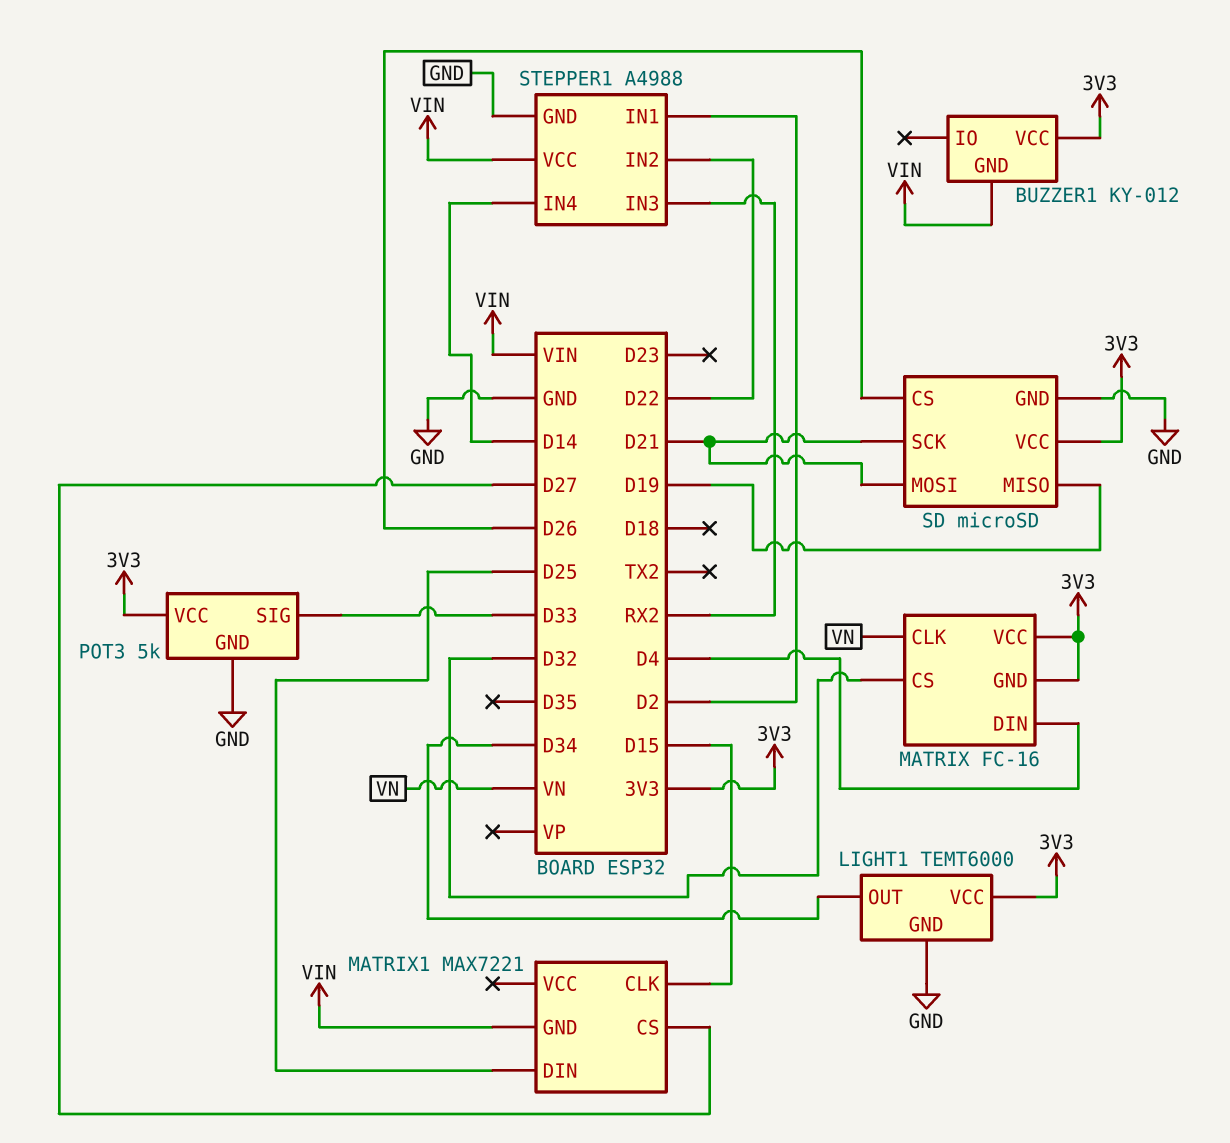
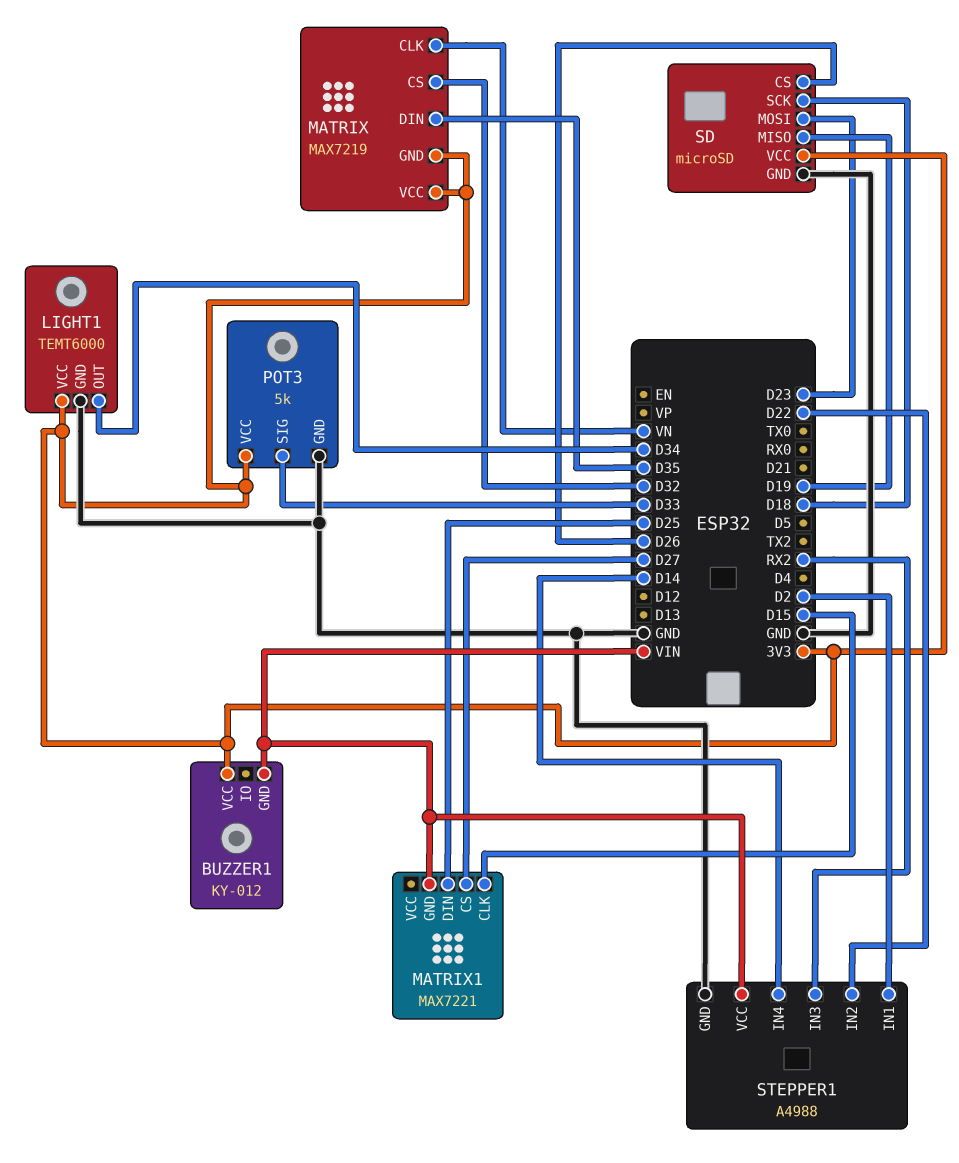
MATRIX: FC-16 -> MAX7219
MATRIX pin DIN: D4 -> D35
SD pin MOSI: D21 -> D23
SD pin SCK: D21 -> D18

